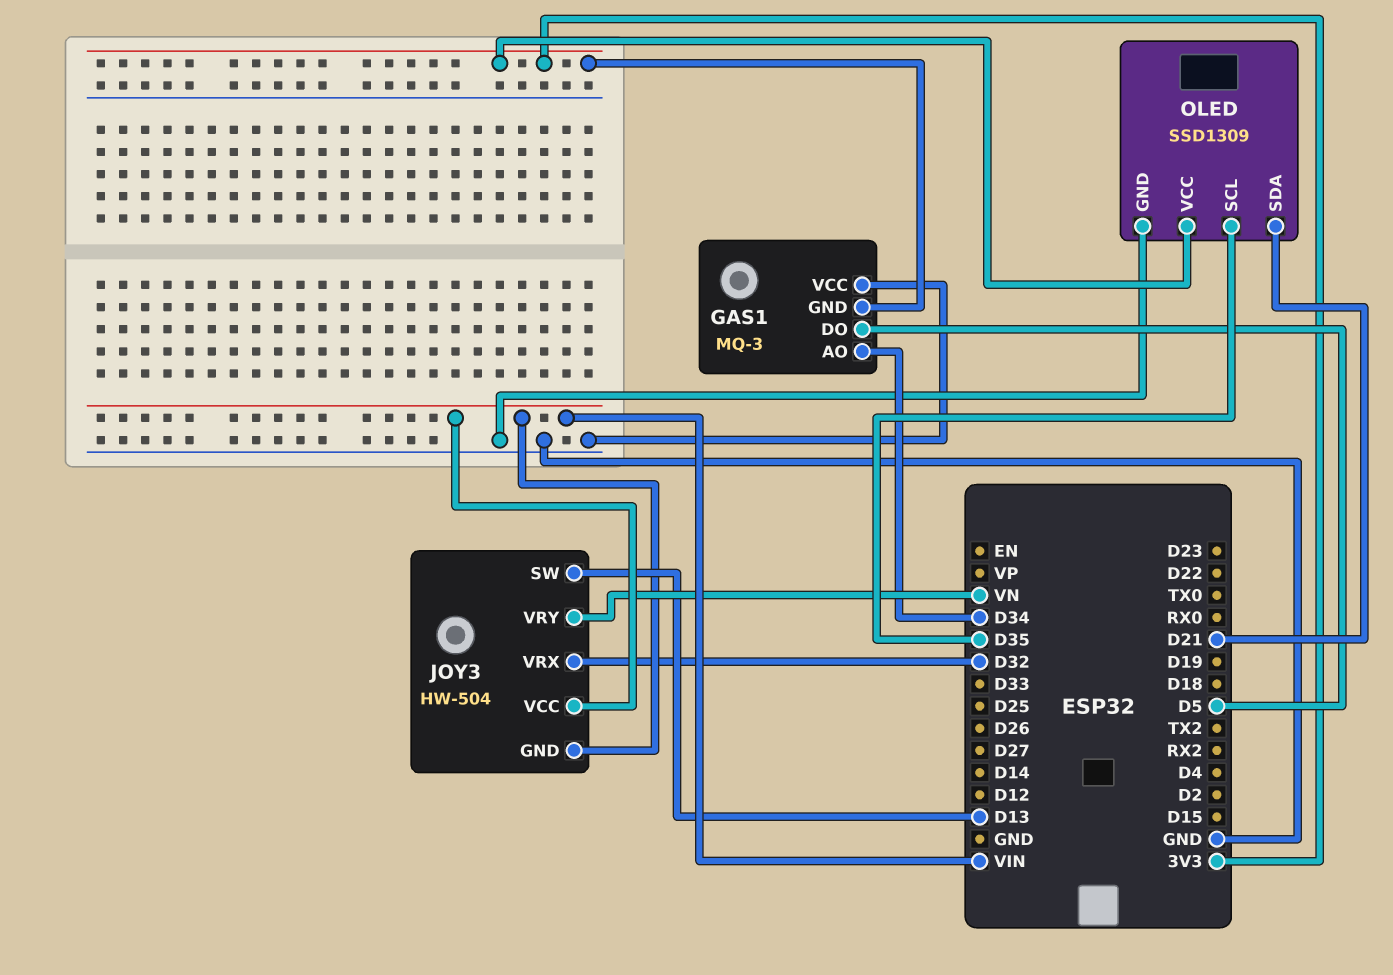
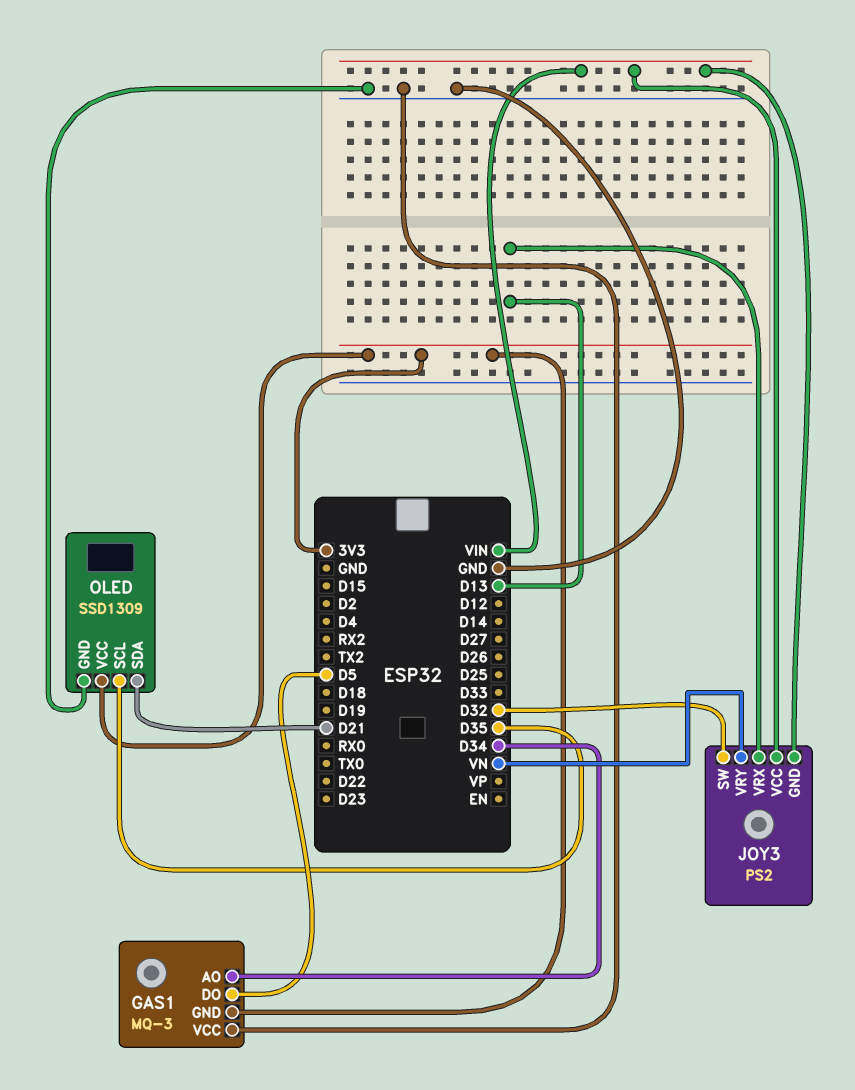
JOY3: HW-504 -> PS2
JOY3 pin SW: D13 -> D32
JOY3 pin VRX: D32 -> D13

